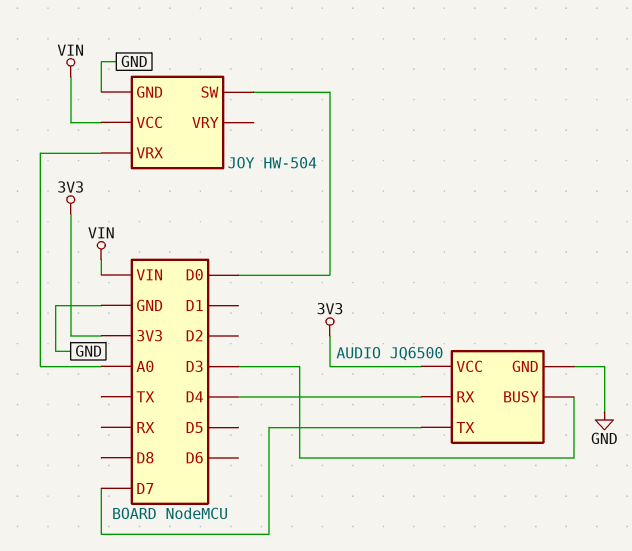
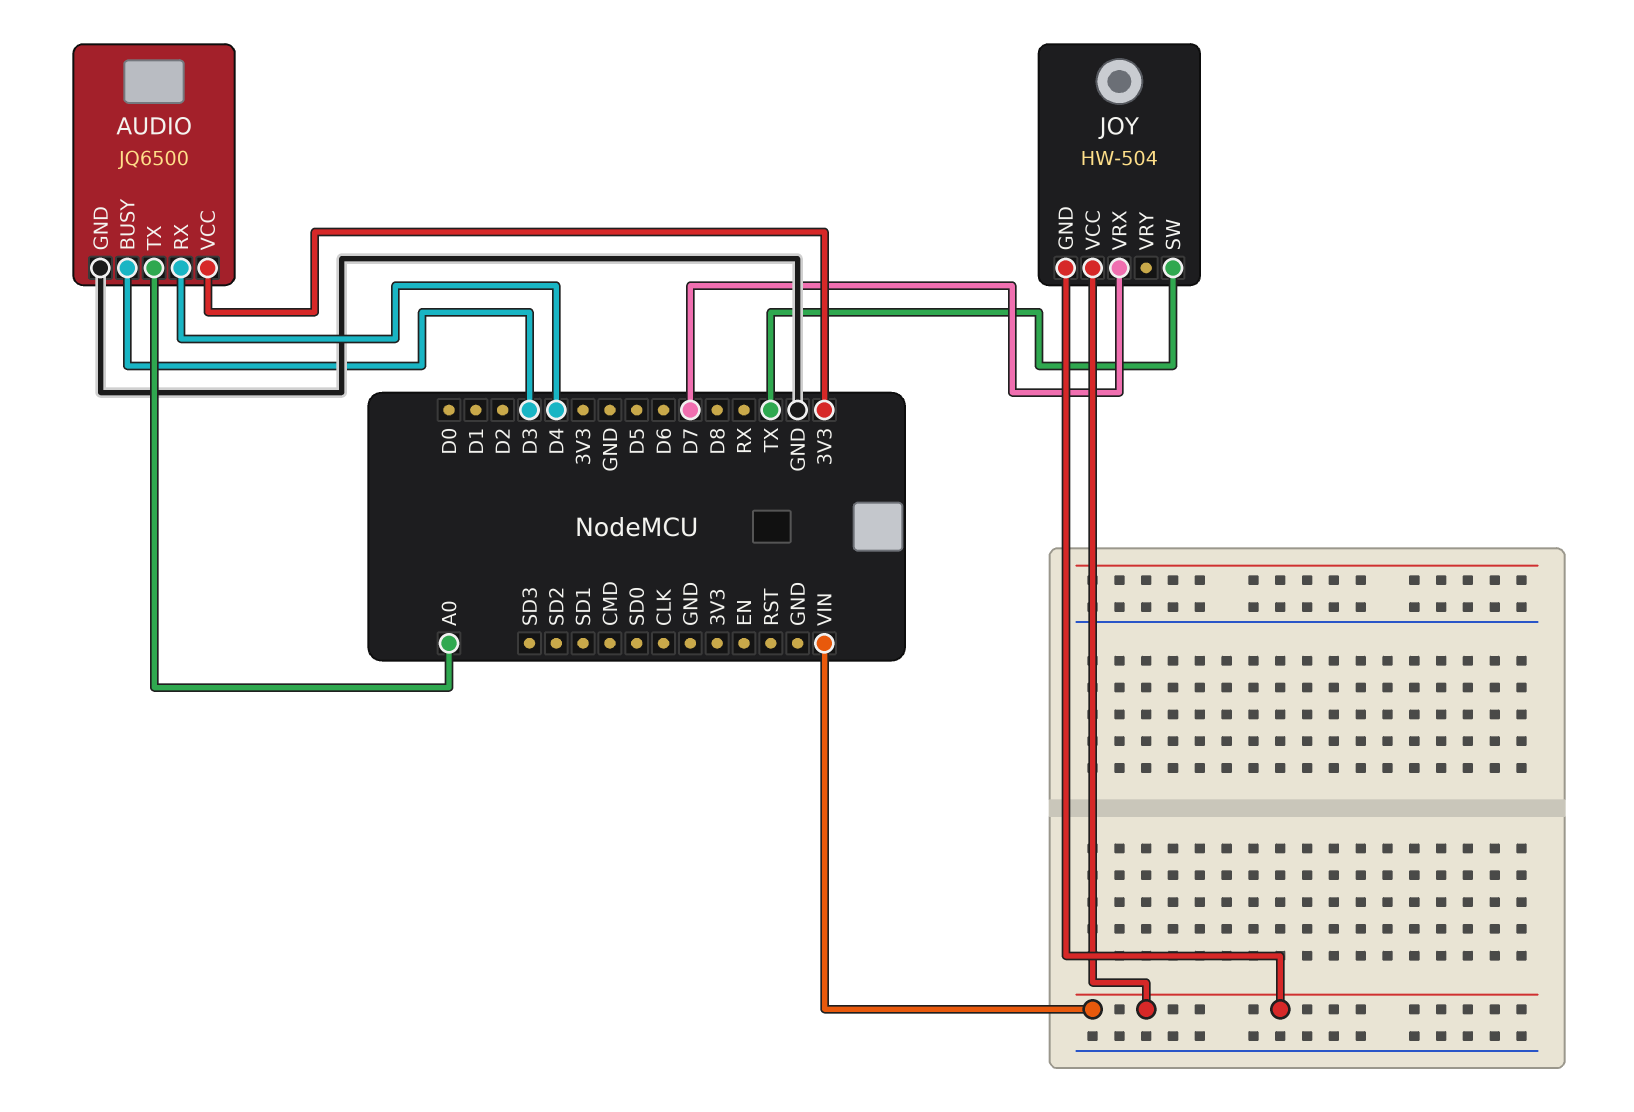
AUDIO pin TX: D7 -> A0
JOY pin GND: GND -> VIN
JOY pin SW: D0 -> TX
JOY pin VRX: A0 -> D7

